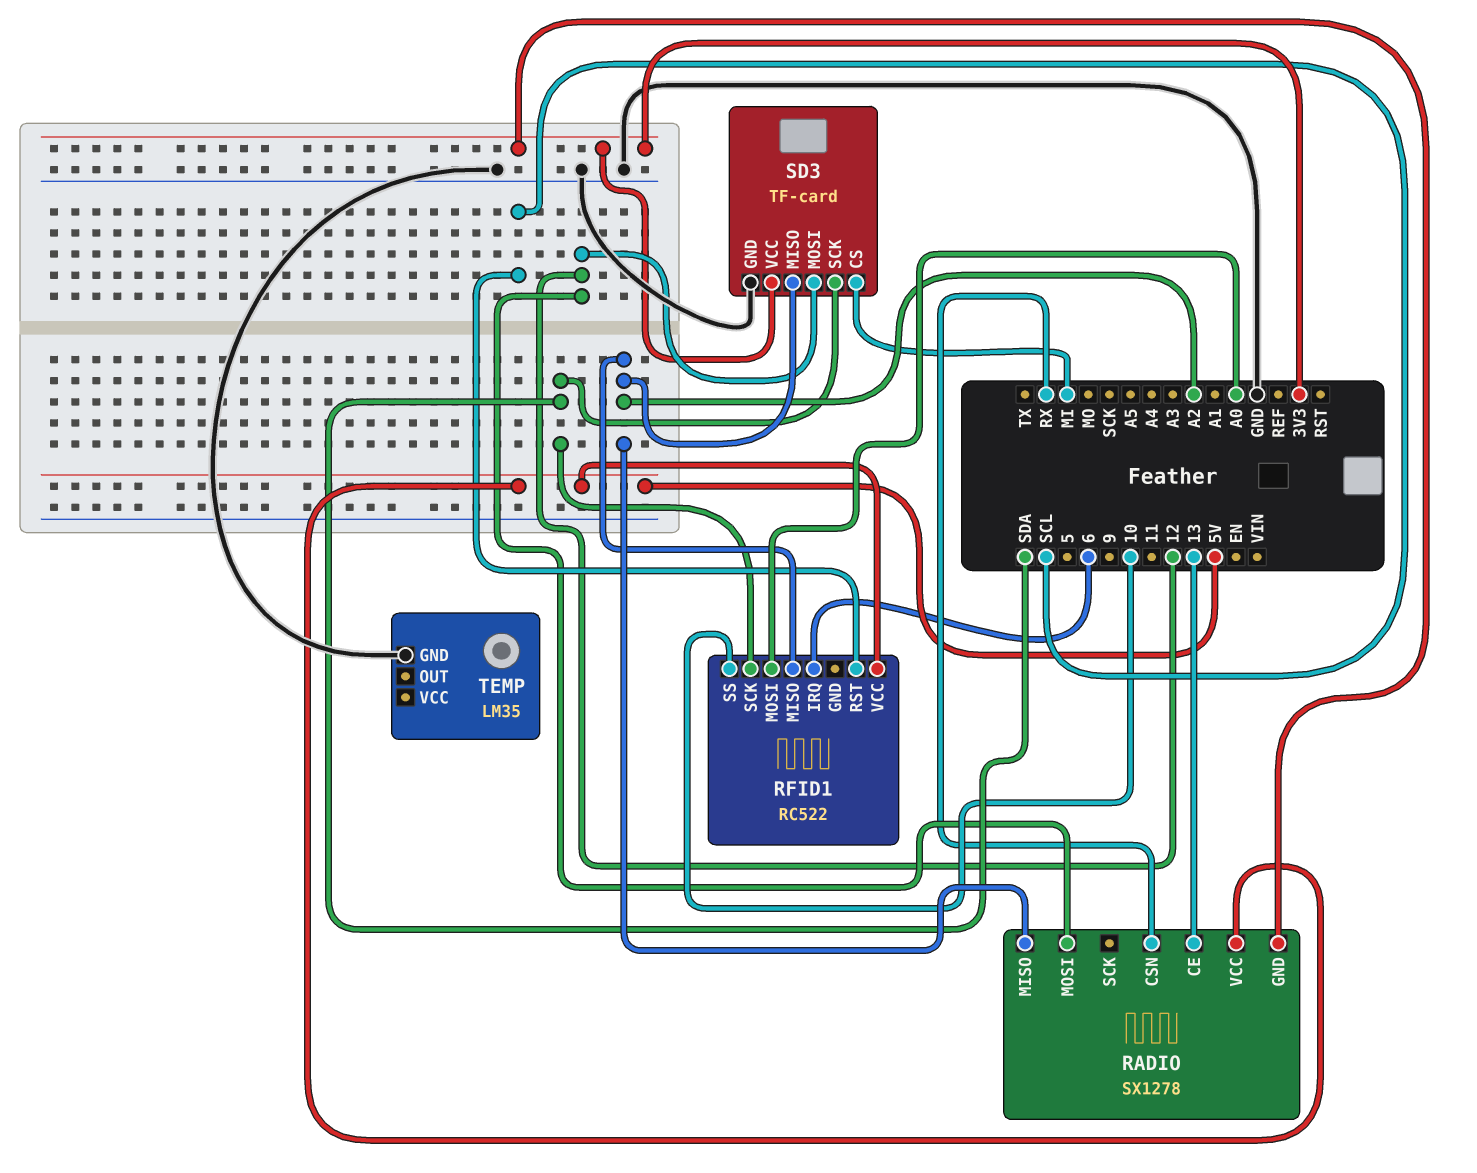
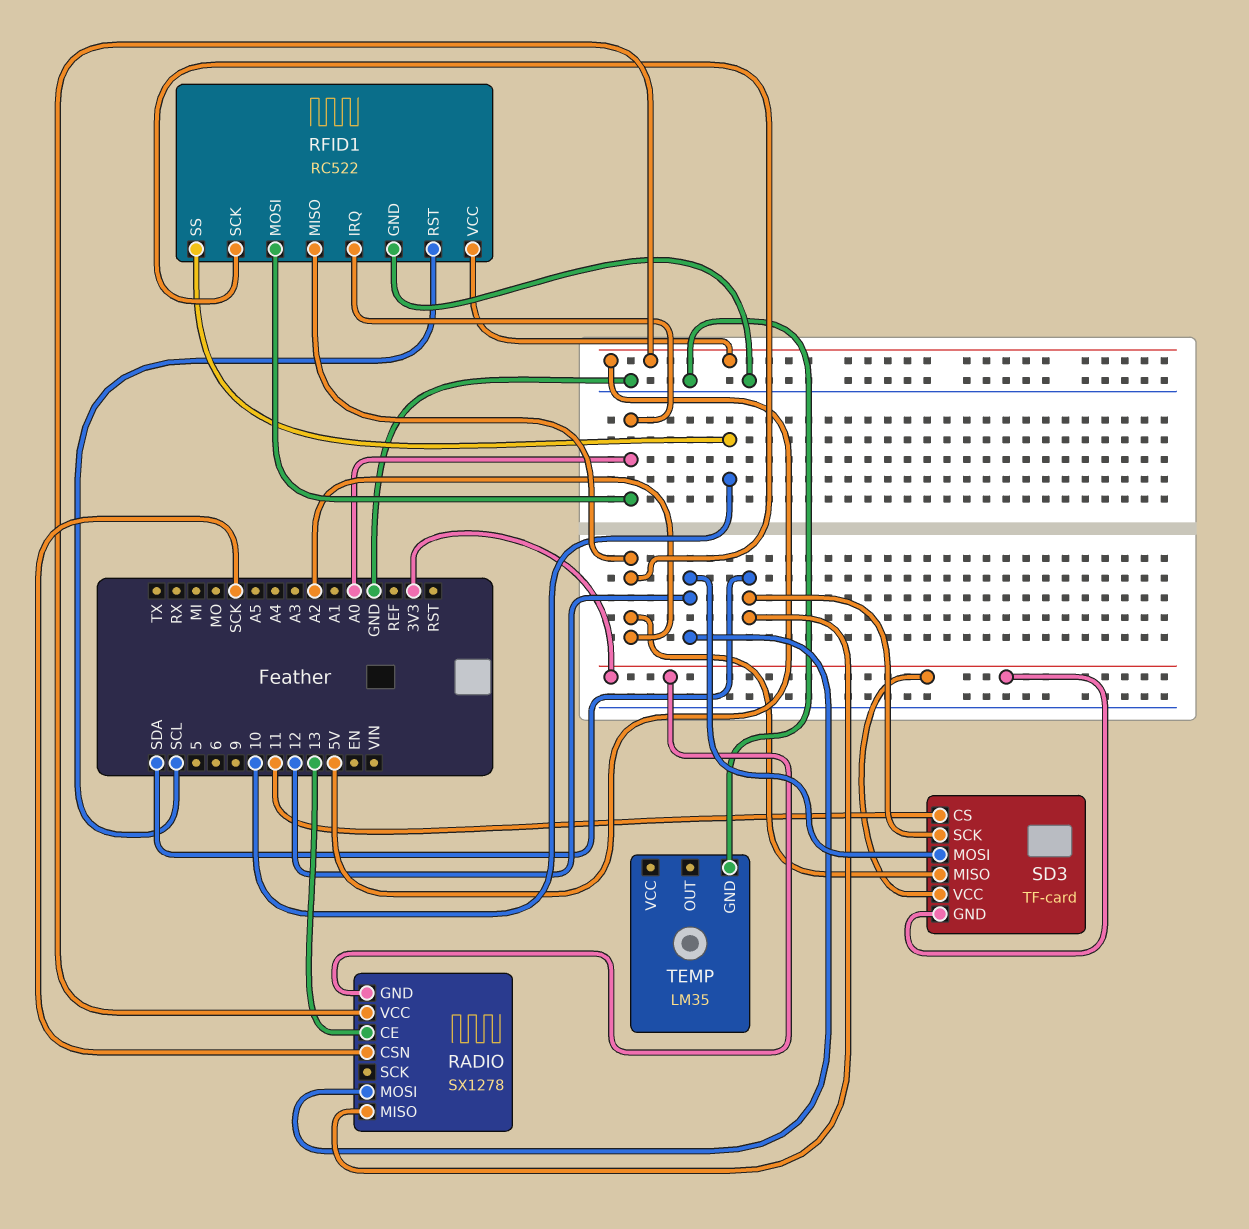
RADIO pin CSN: RX -> SCK
RADIO pin MISO: A2 -> SDA
RFID1 pin GND: none -> GND
RFID1 pin IRQ: 6 -> A0
RFID1 pin SCK: SDA -> A2
SD3 pin CS: MI -> 11
SD3 pin GND: GND -> 3V3

